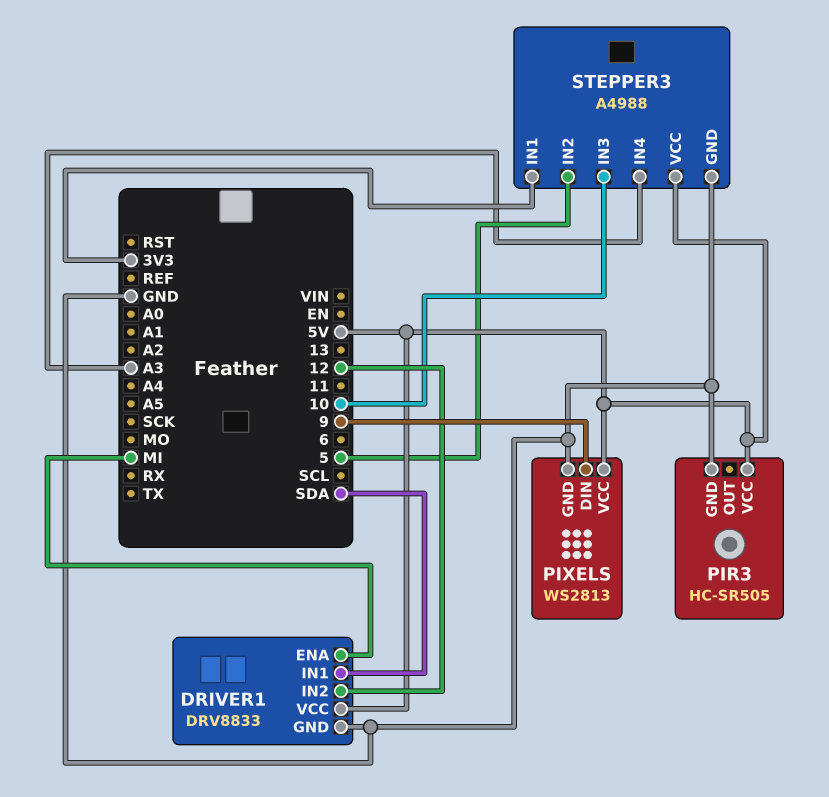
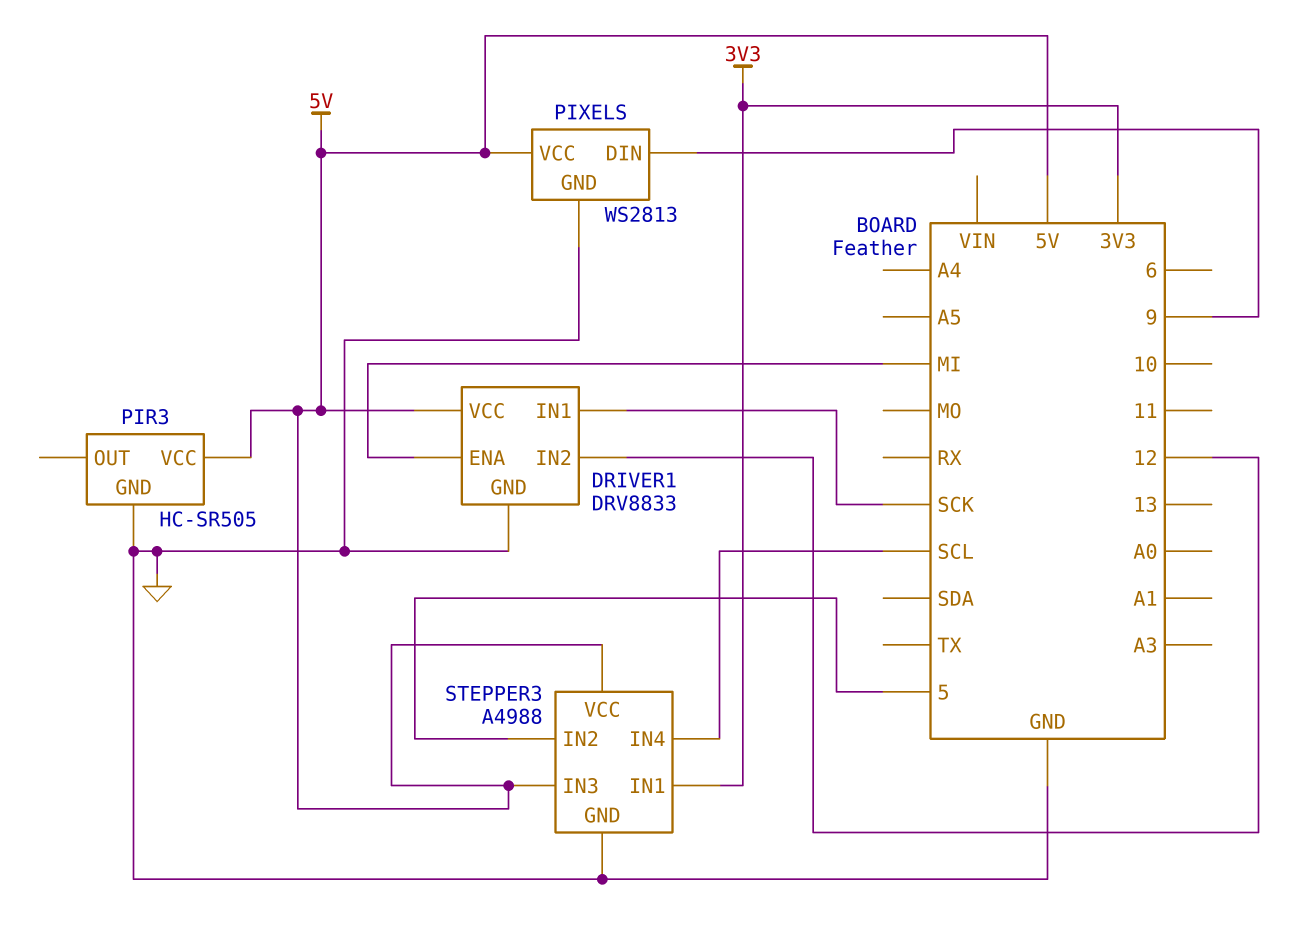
DRIVER1 pin IN1: SDA -> SCK
STEPPER3 pin IN3: 10 -> 5V
STEPPER3 pin IN4: A3 -> SCL

